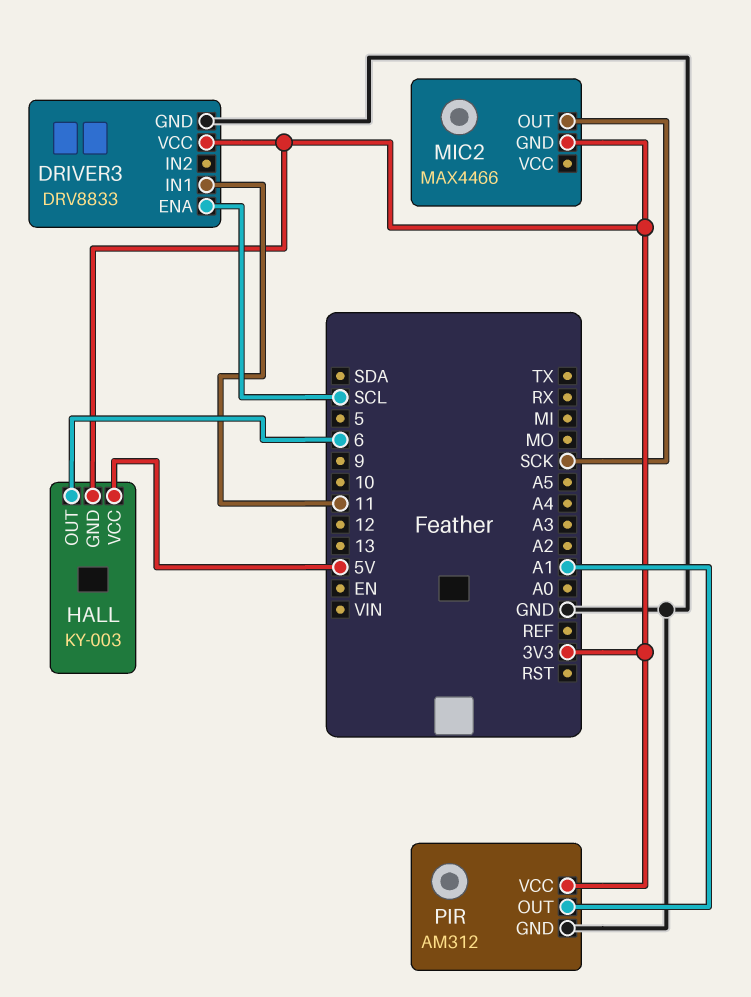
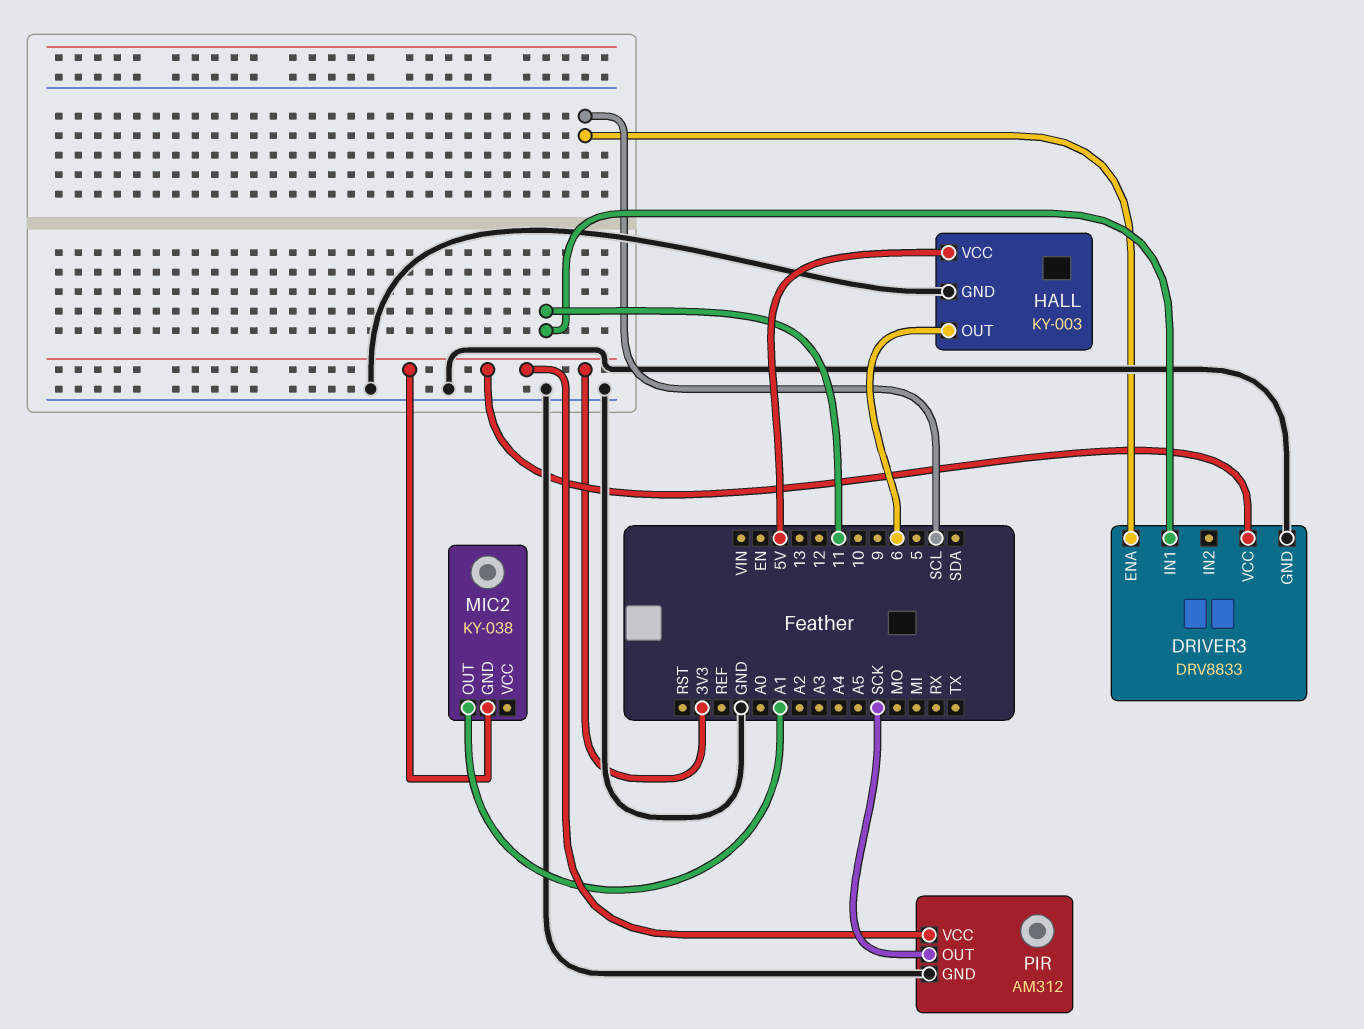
HALL pin GND: 3V3 -> GND
MIC2: MAX4466 -> KY-038
MIC2 pin OUT: SCK -> A1
PIR pin OUT: A1 -> SCK

